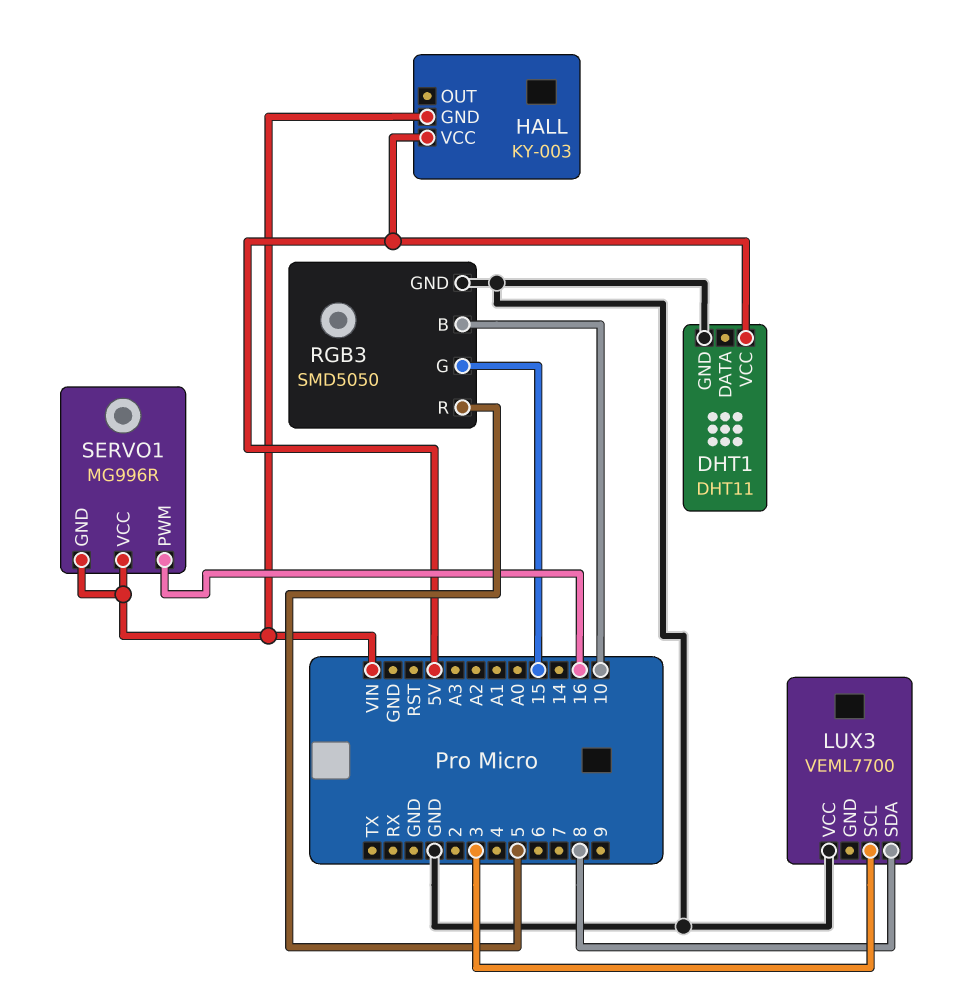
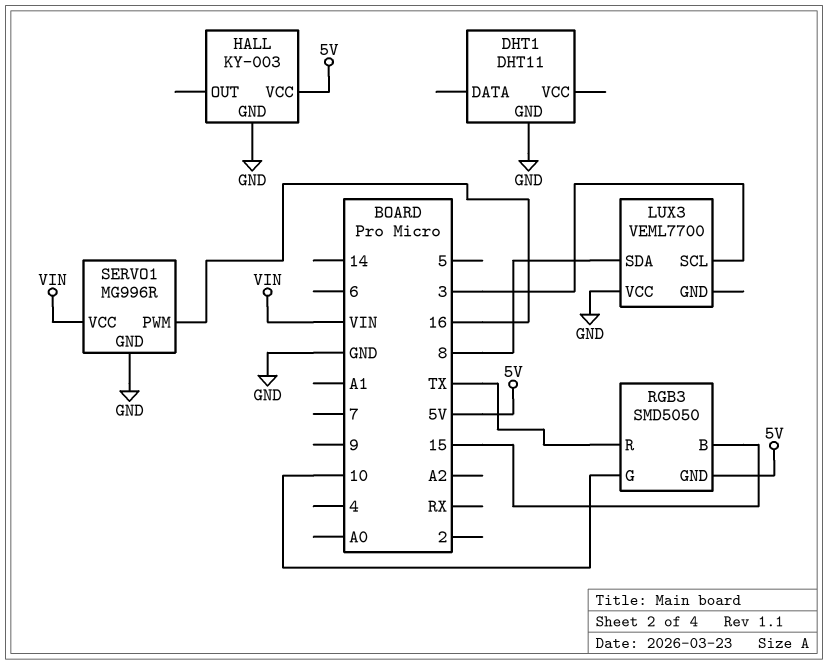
DHT1 pin VCC: 5V -> none
HALL pin GND: VIN -> GND
RGB3 pin B: 10 -> 15
RGB3 pin G: 15 -> 10
RGB3 pin GND: GND -> 5V
RGB3 pin R: 5 -> TX
SERVO1 pin GND: VIN -> GND

